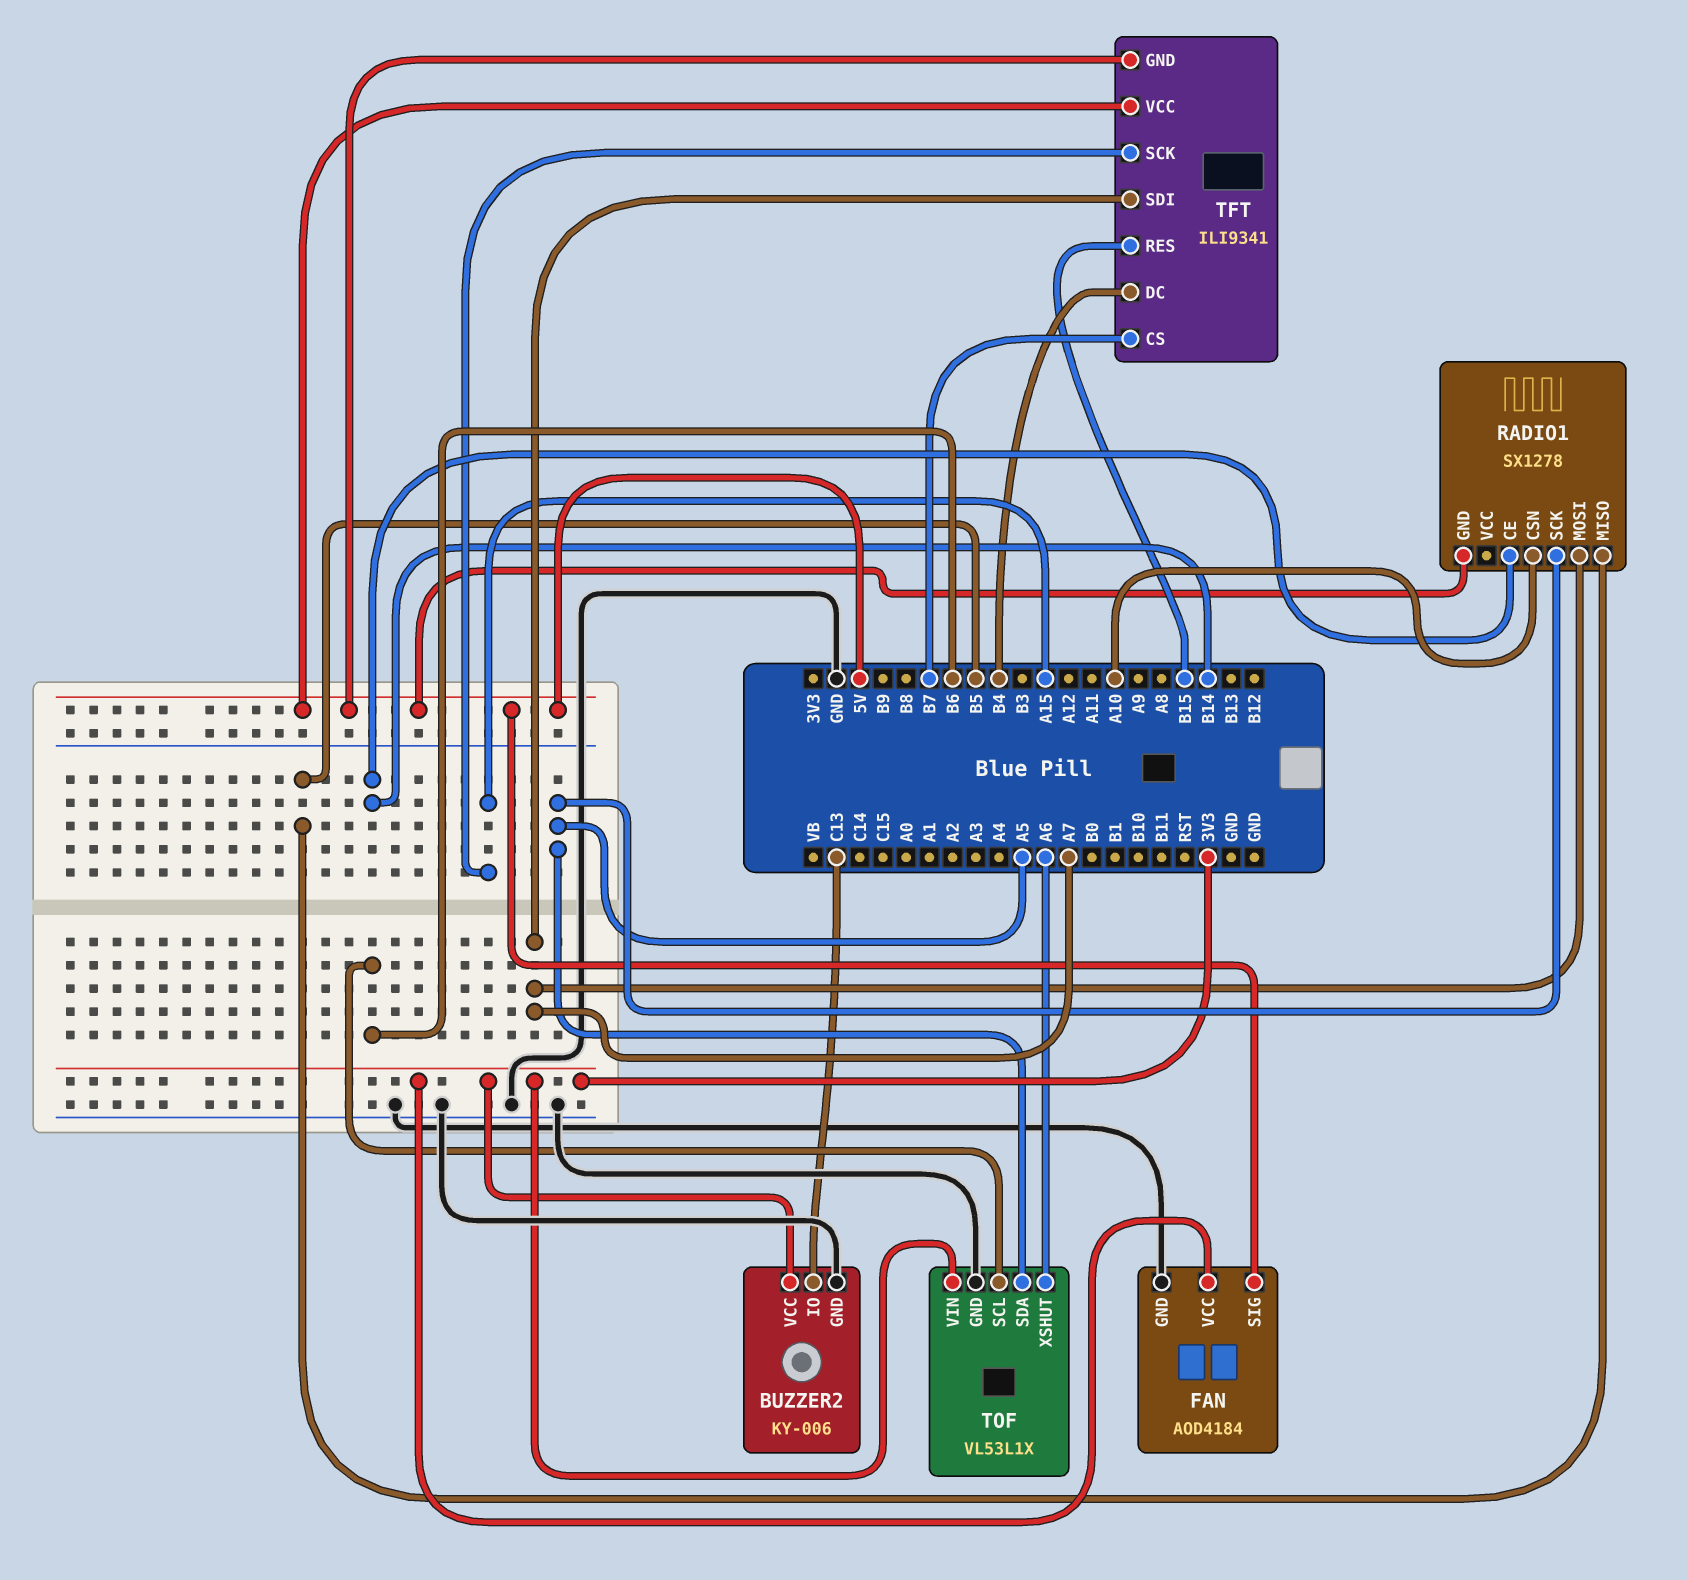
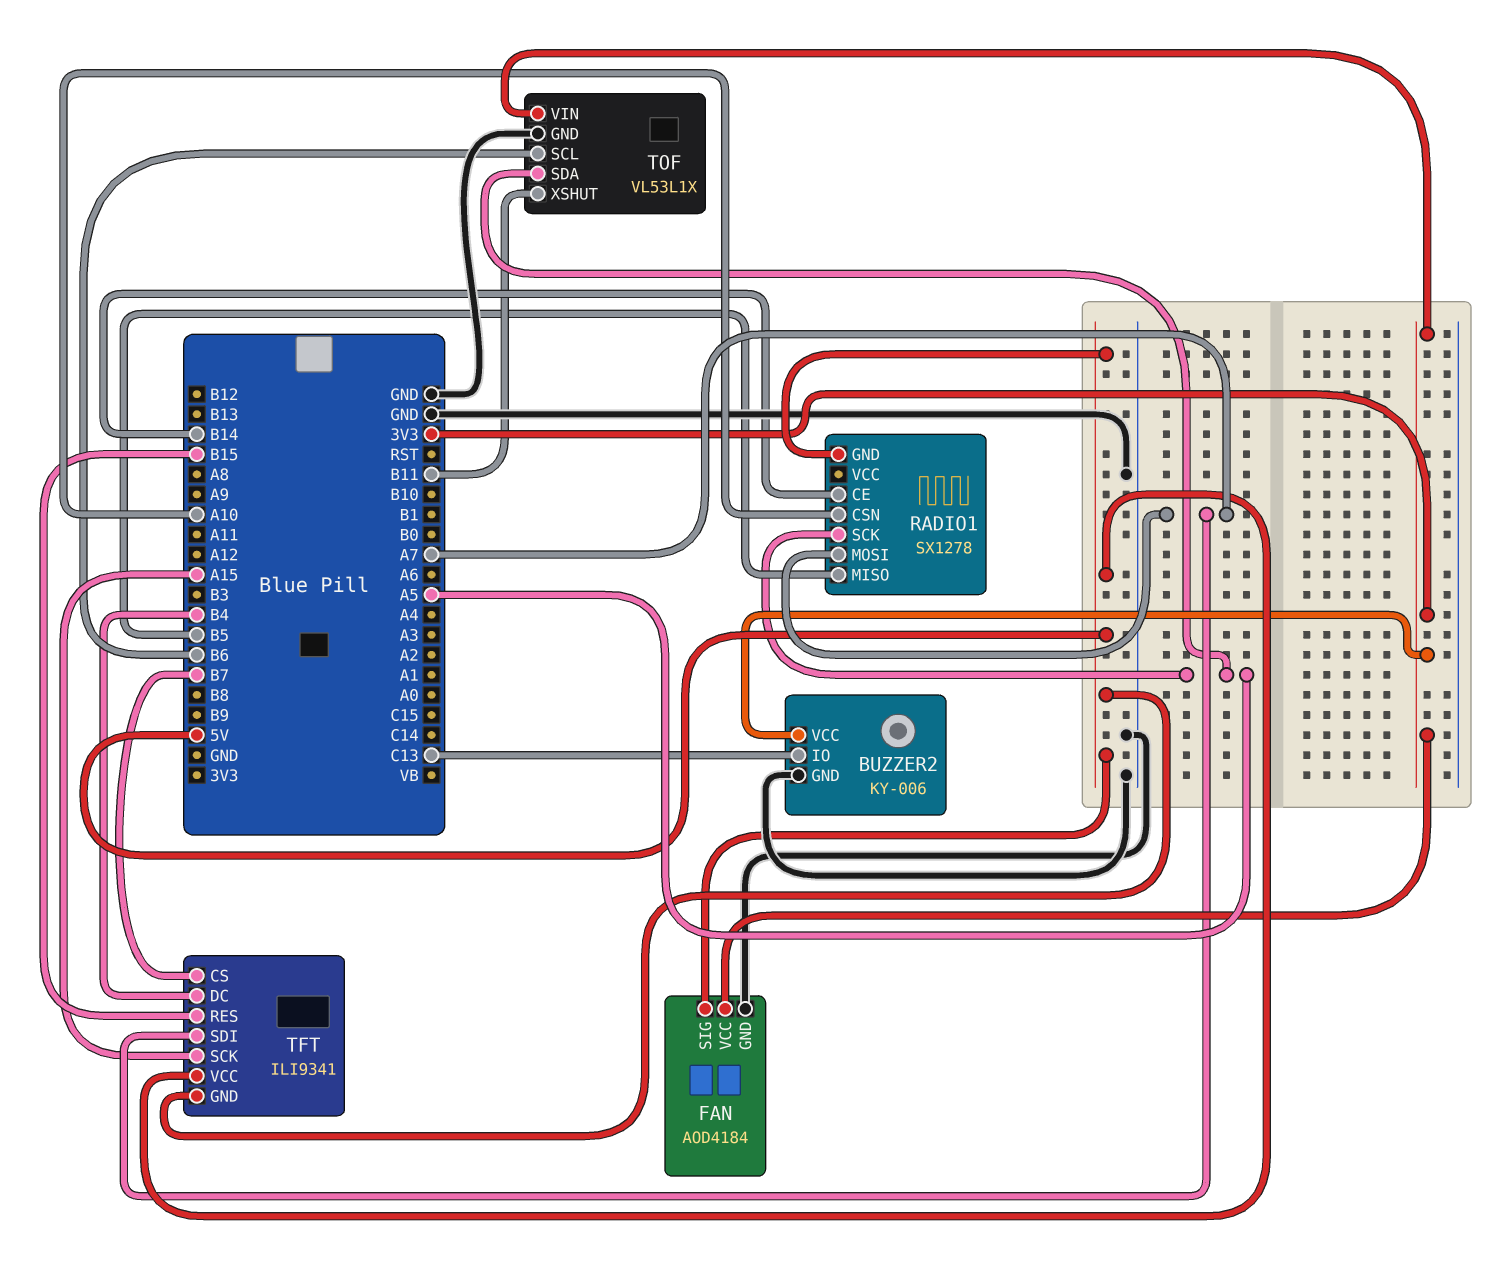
TOF pin XSHUT: A6 -> B11

